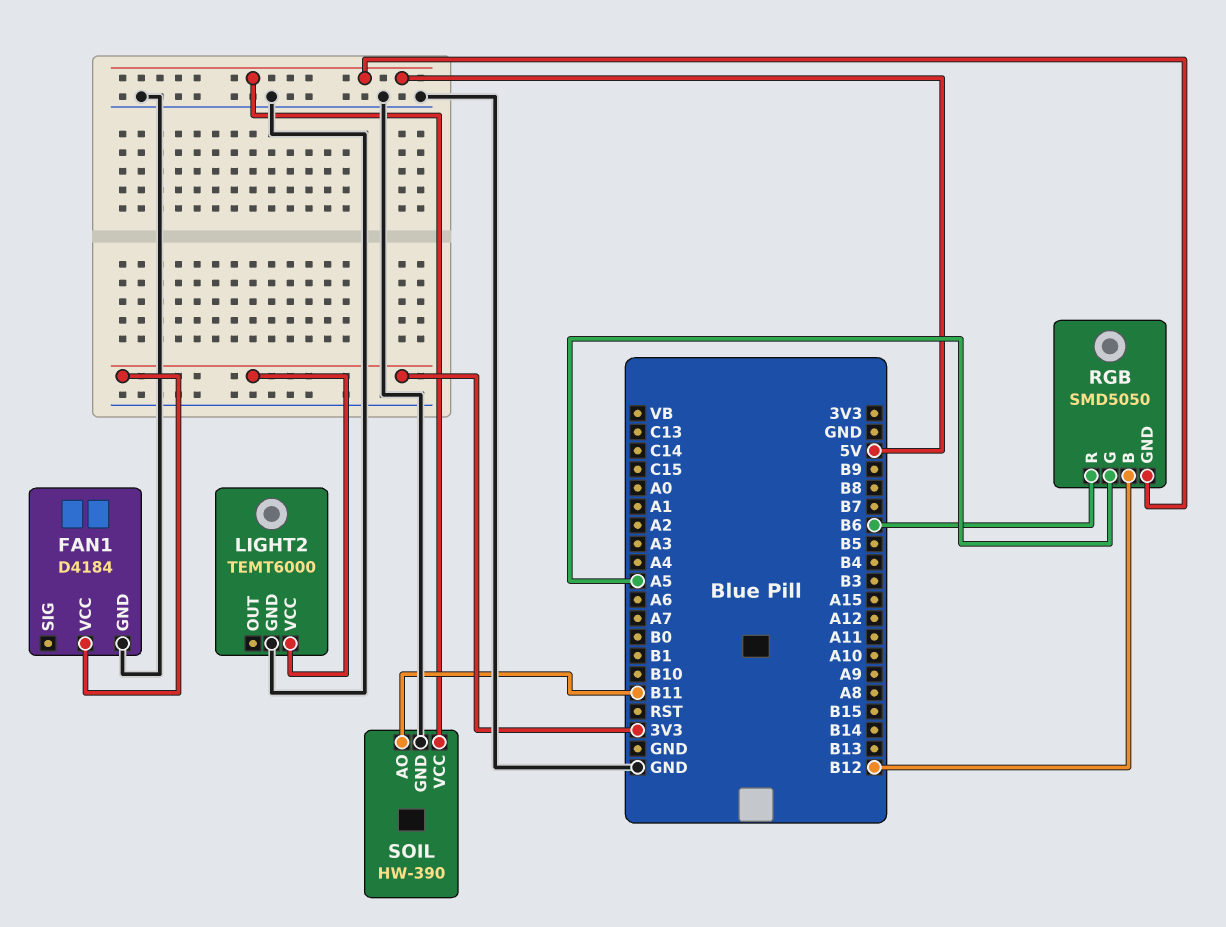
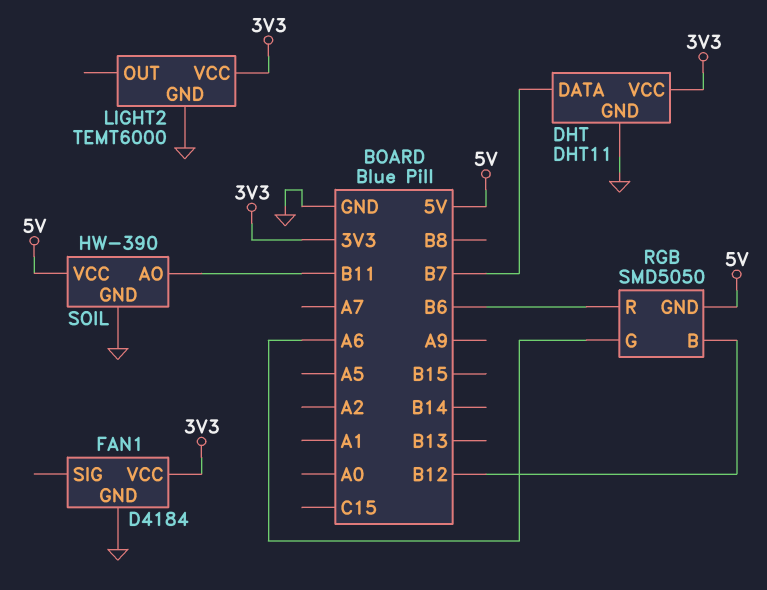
DHT: none -> DHT11
DHT pin DATA: none -> B7
DHT pin GND: none -> GND
DHT pin VCC: none -> 3V3
RGB pin G: A5 -> A6

